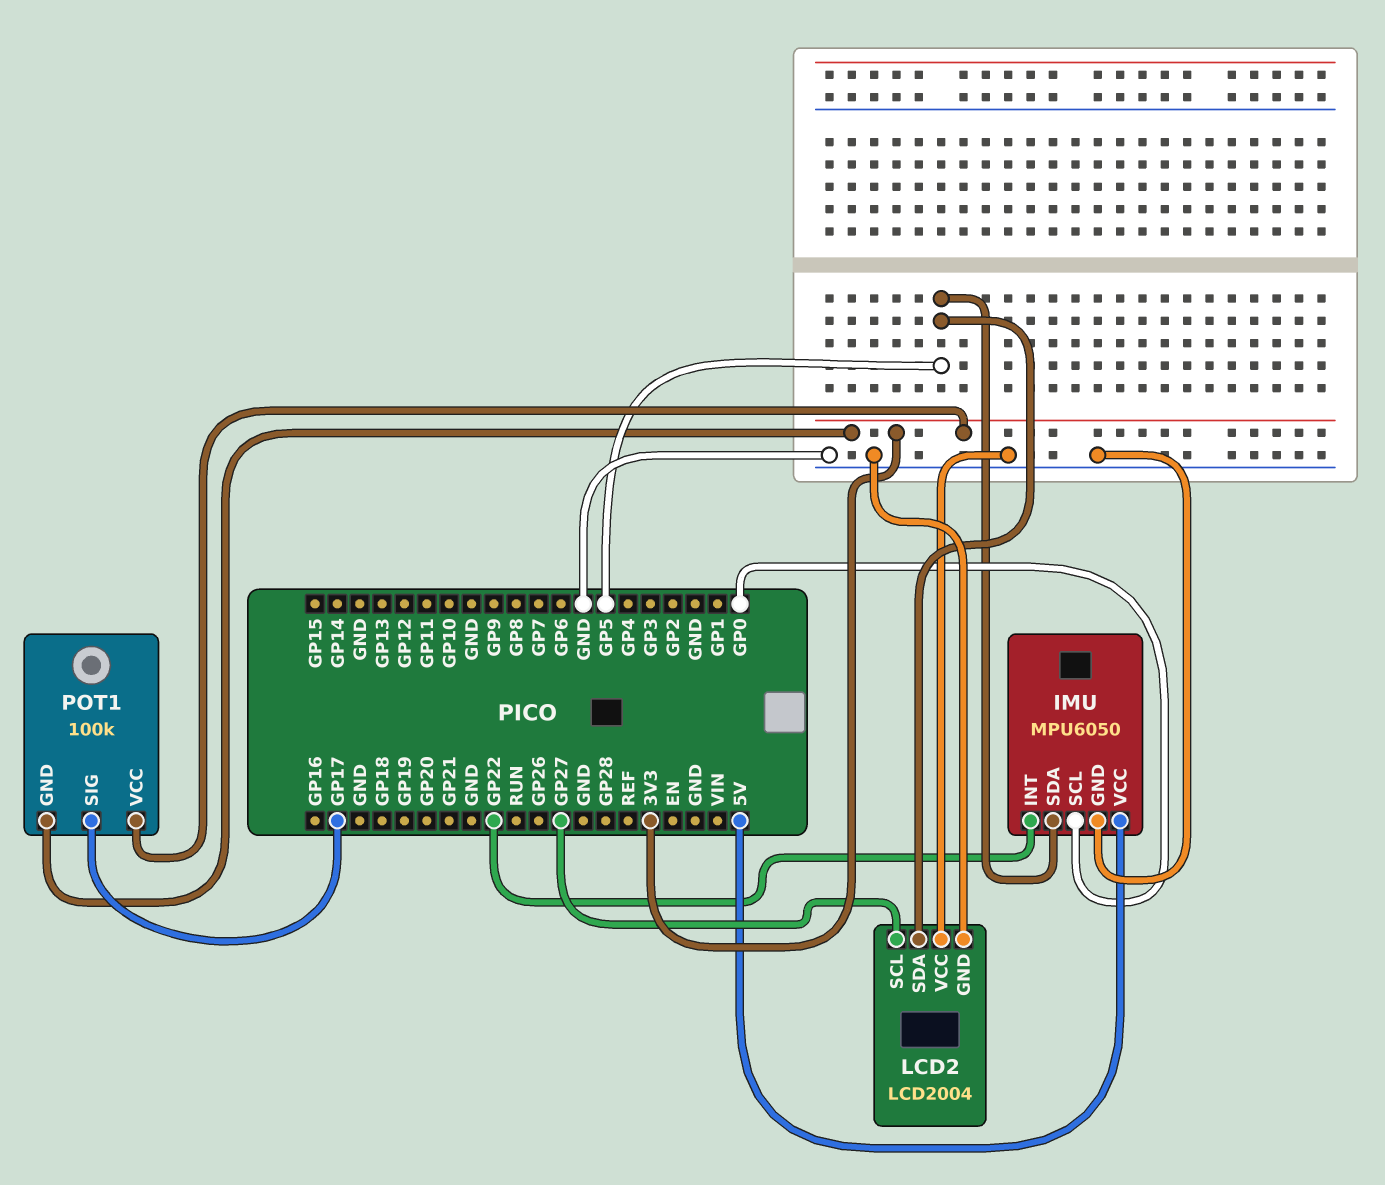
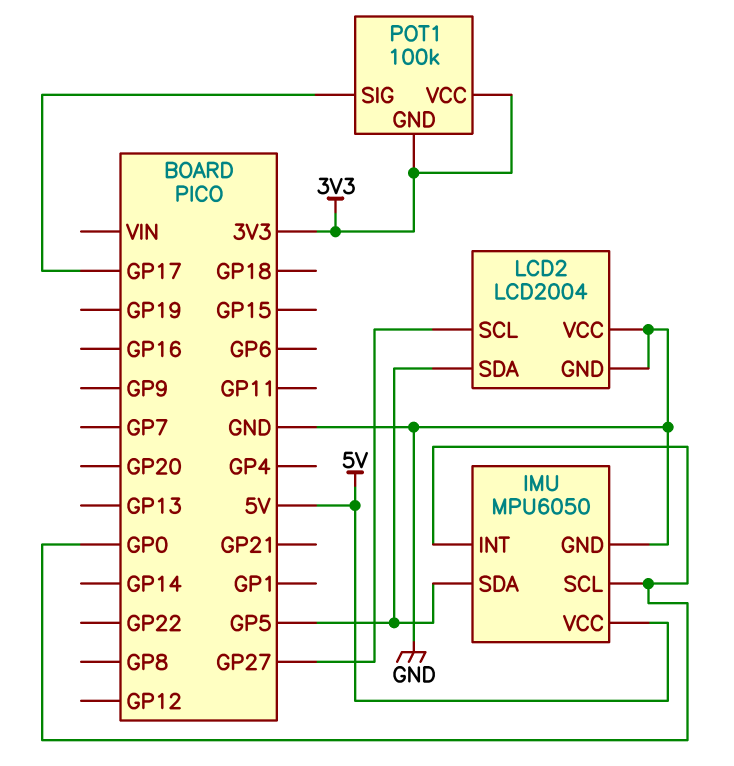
IMU pin INT: GP22 -> GP0

